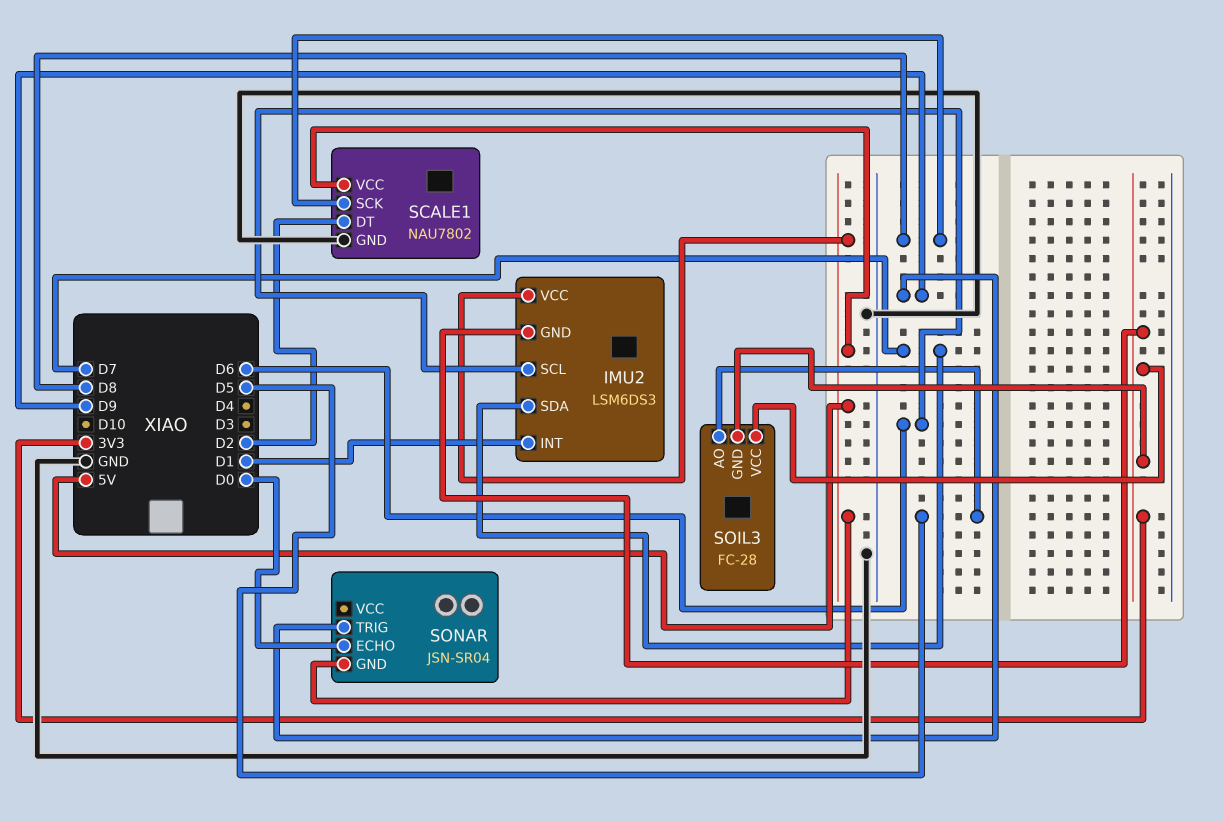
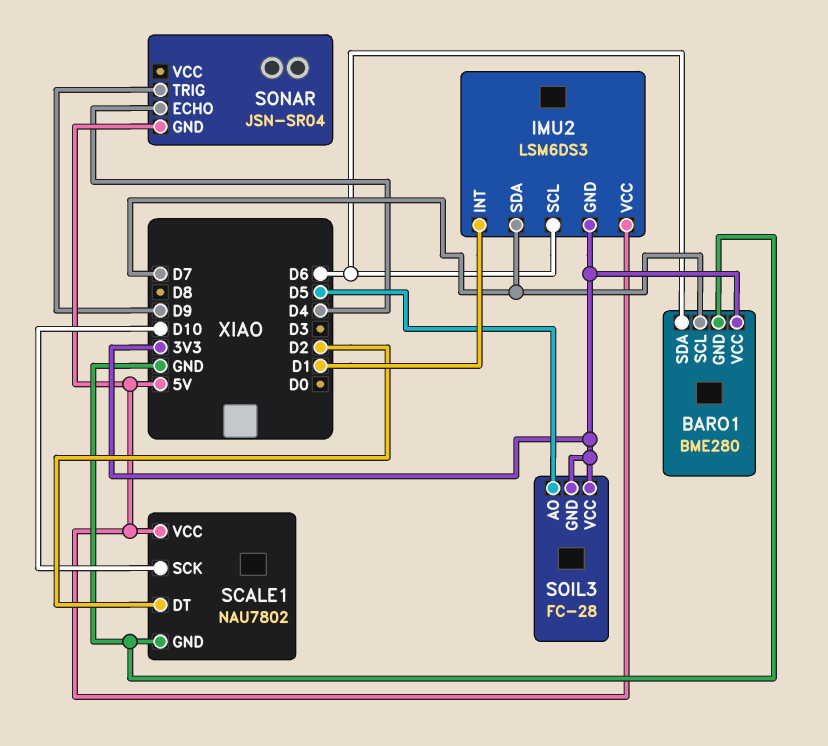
BARO1: none -> BME280
BARO1 pin GND: none -> GND
BARO1 pin SCL: none -> D7
BARO1 pin SDA: none -> D6
BARO1 pin VCC: none -> 3V3
SCALE1 pin SCK: D8 -> D10
SONAR pin ECHO: D0 -> D4

